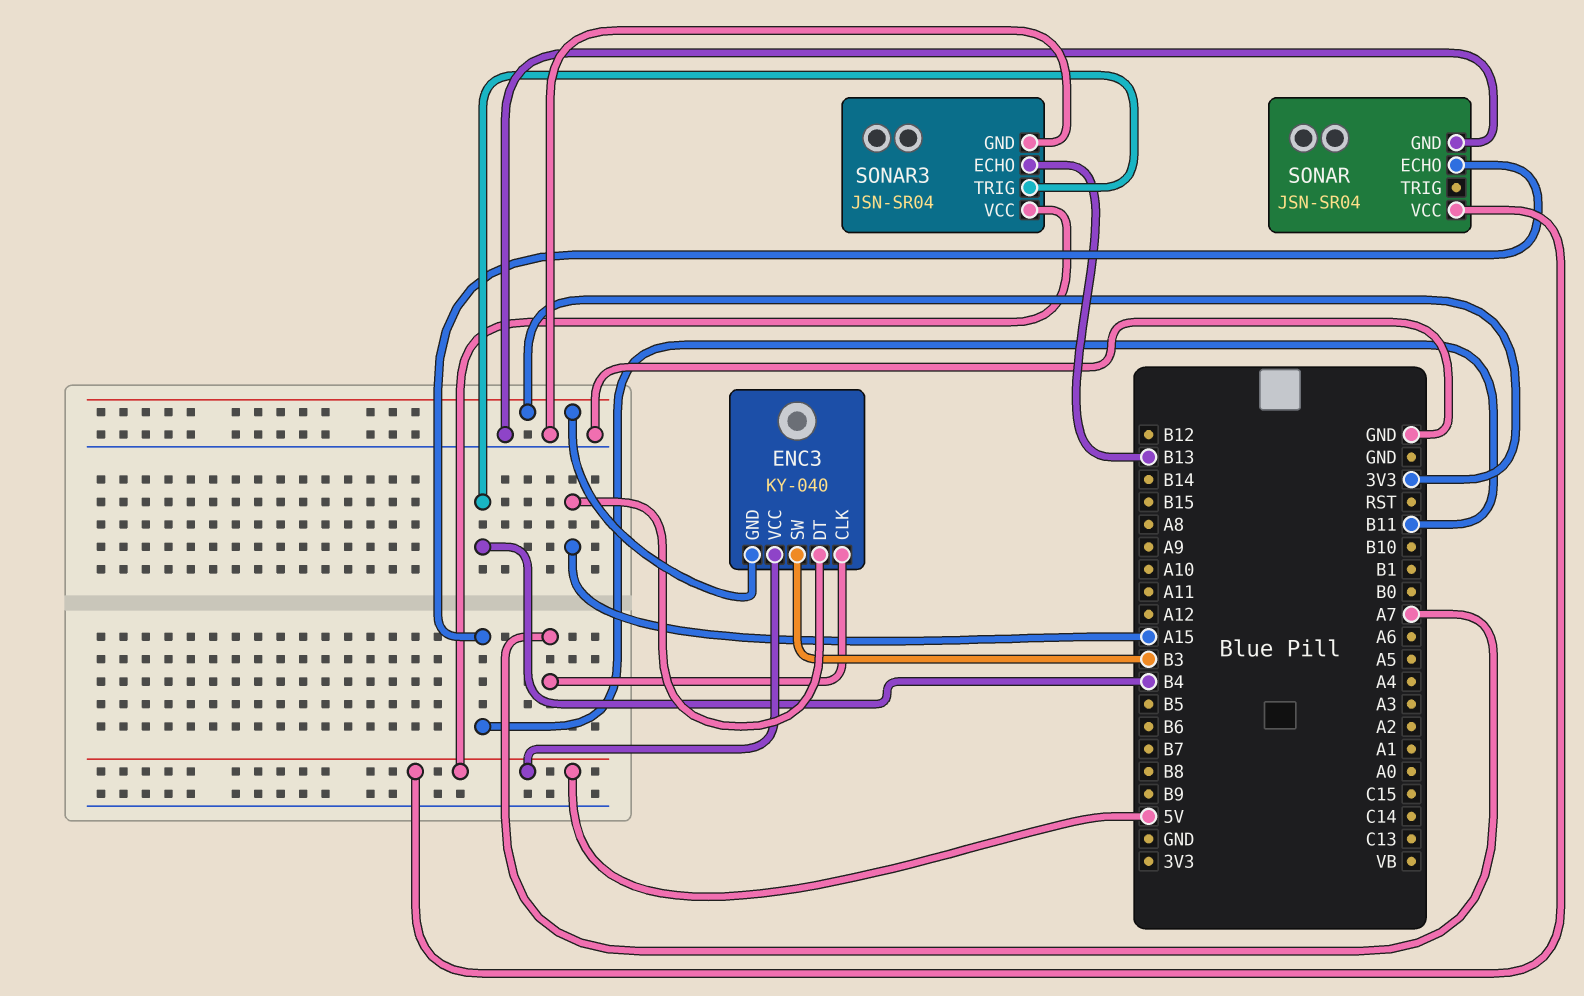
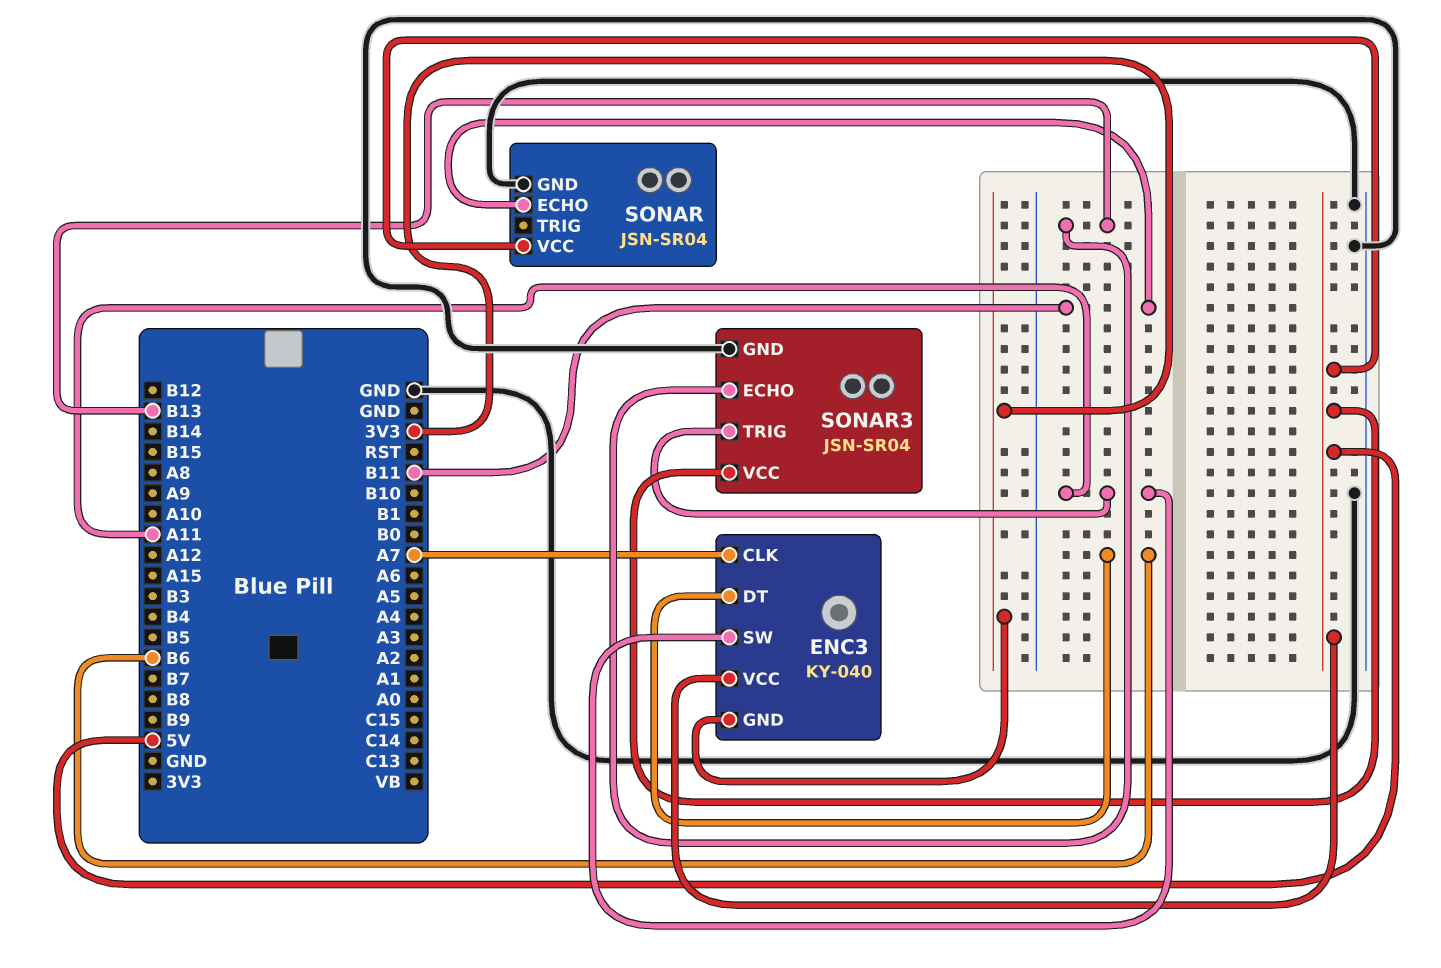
ENC3 pin DT: A15 -> B6
ENC3 pin SW: B3 -> A11
SONAR3 pin TRIG: B4 -> A11

